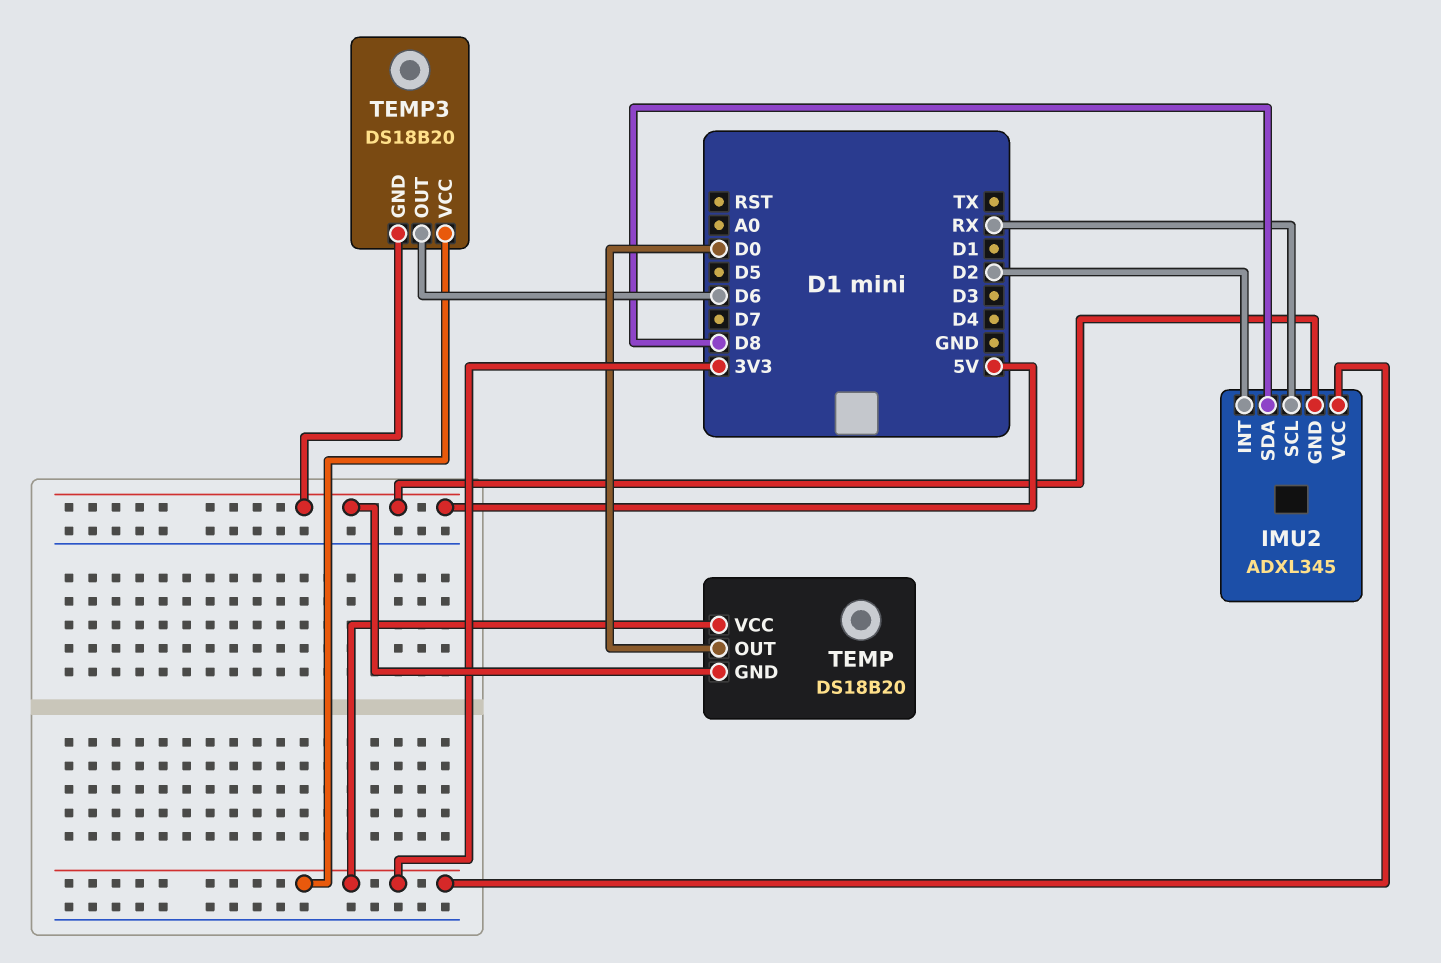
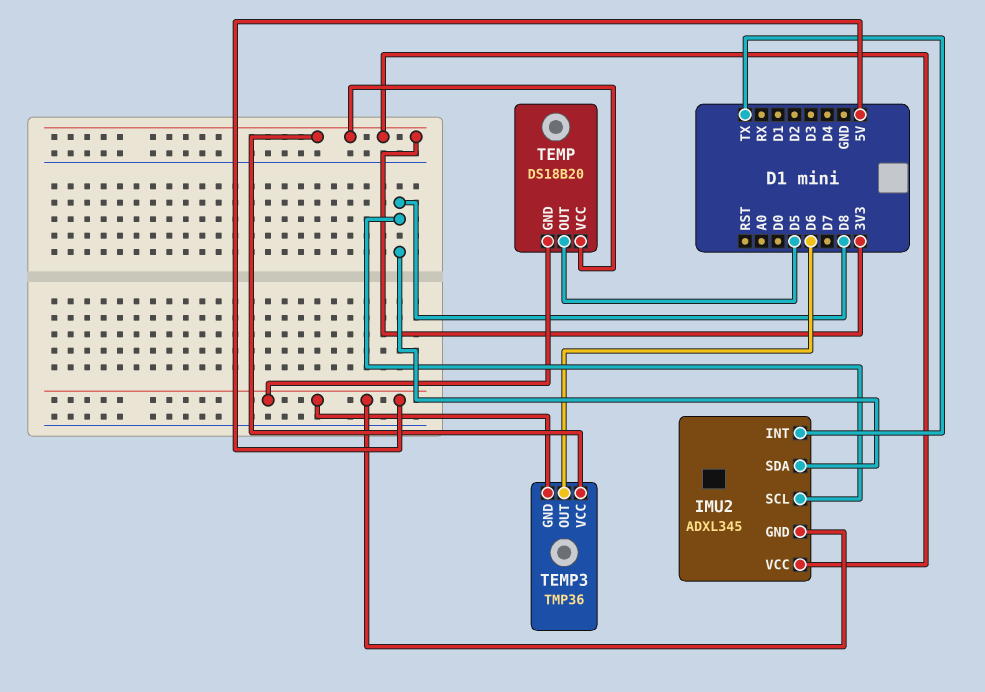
IMU2 pin INT: D2 -> TX
IMU2 pin SCL: RX -> D8
TEMP pin OUT: D0 -> D5
TEMP3: DS18B20 -> TMP36

